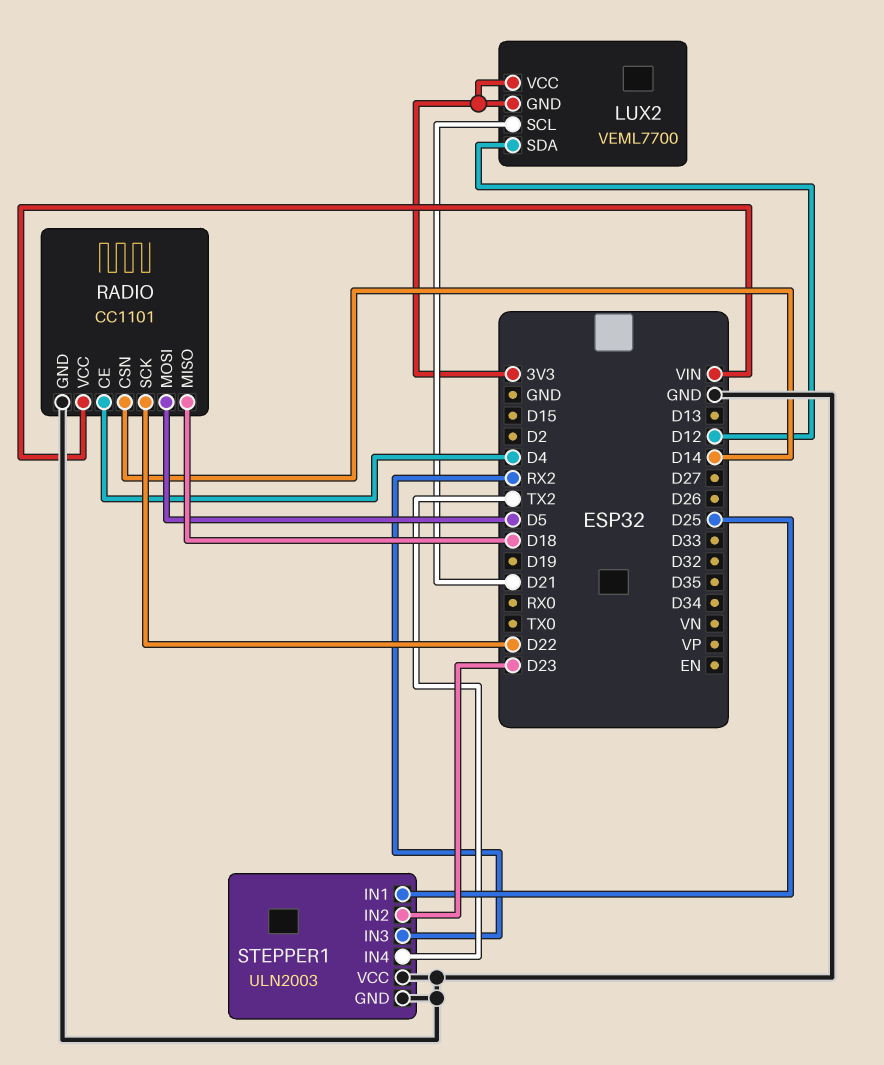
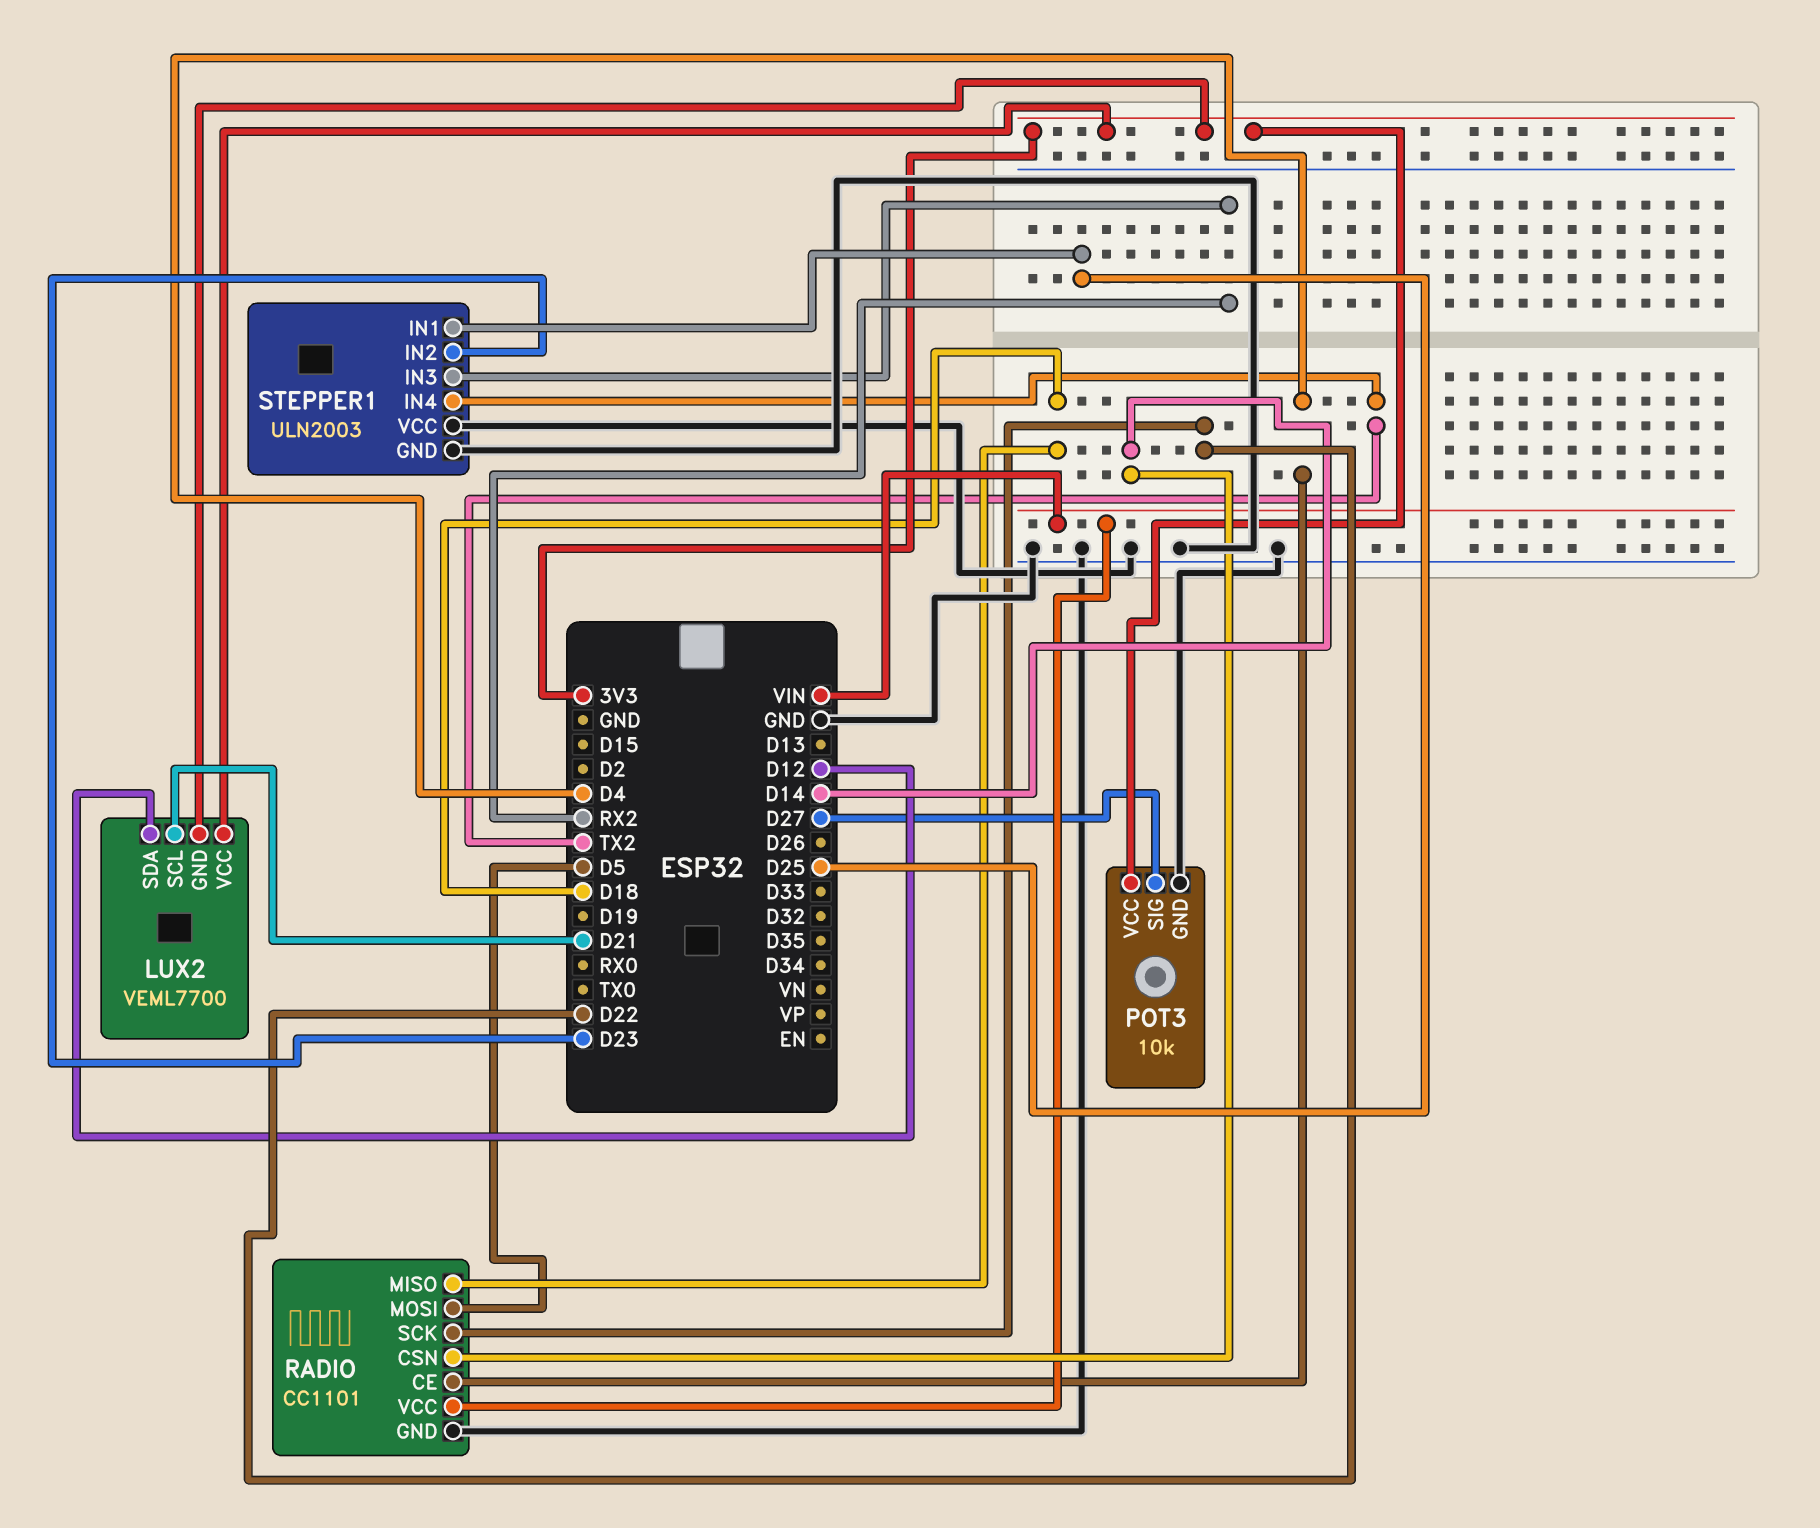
POT3: none -> 10k
POT3 pin GND: none -> GND
POT3 pin SIG: none -> D27
POT3 pin VCC: none -> 3V3

